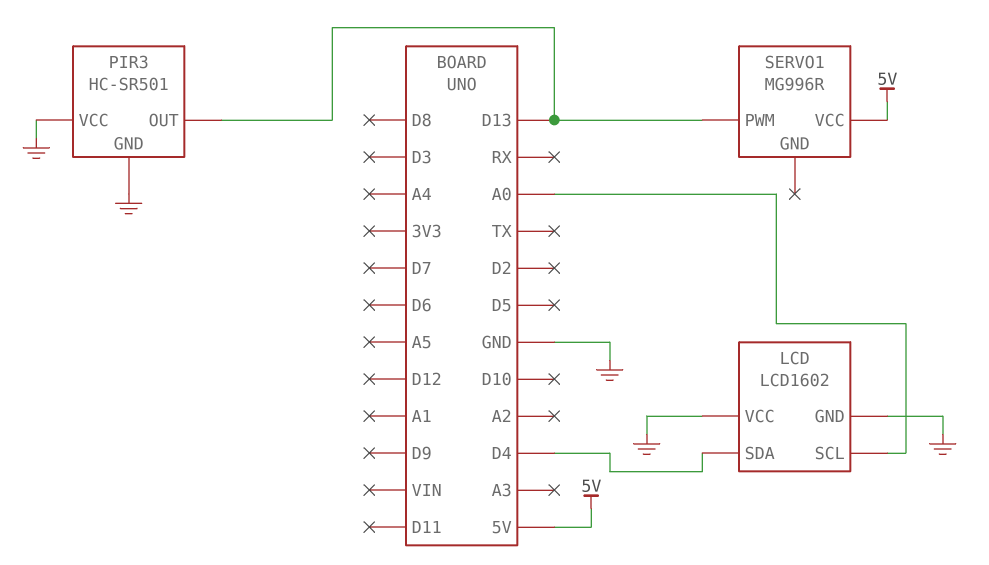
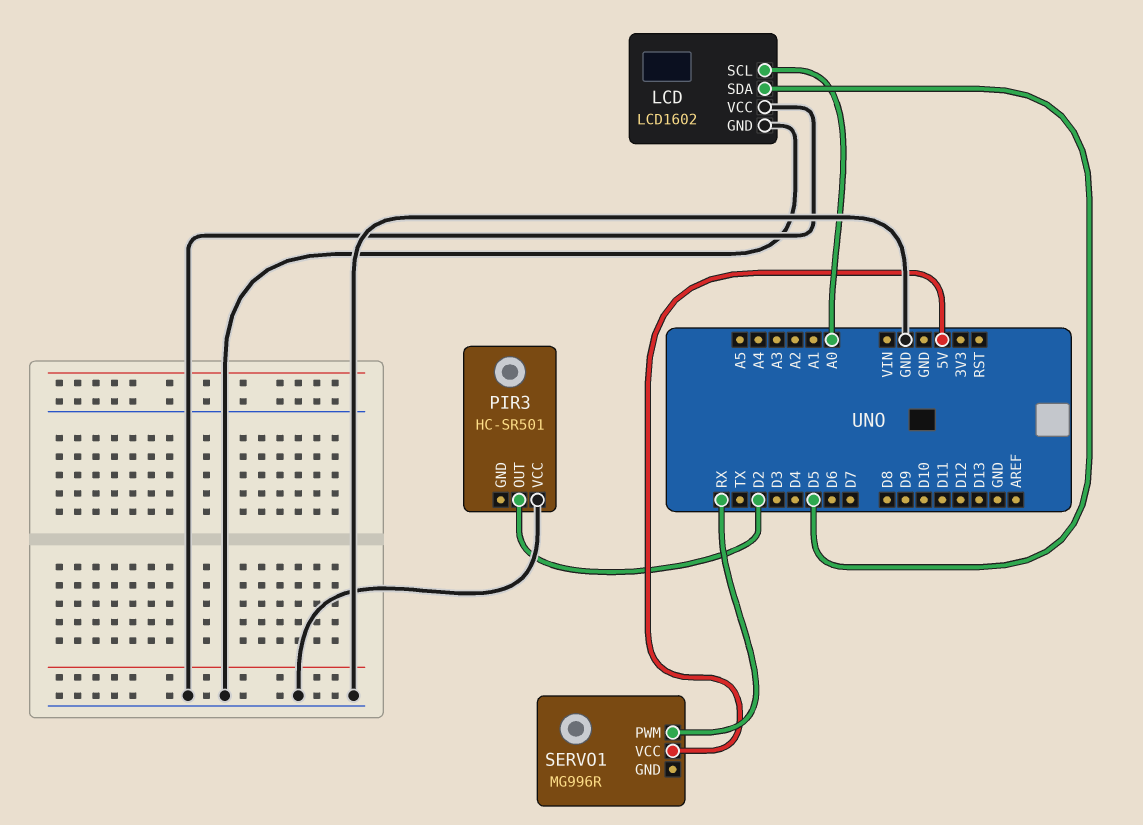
LCD pin SDA: D4 -> D5
PIR3 pin GND: GND -> none
PIR3 pin OUT: D13 -> D2
SERVO1 pin PWM: D13 -> RX

